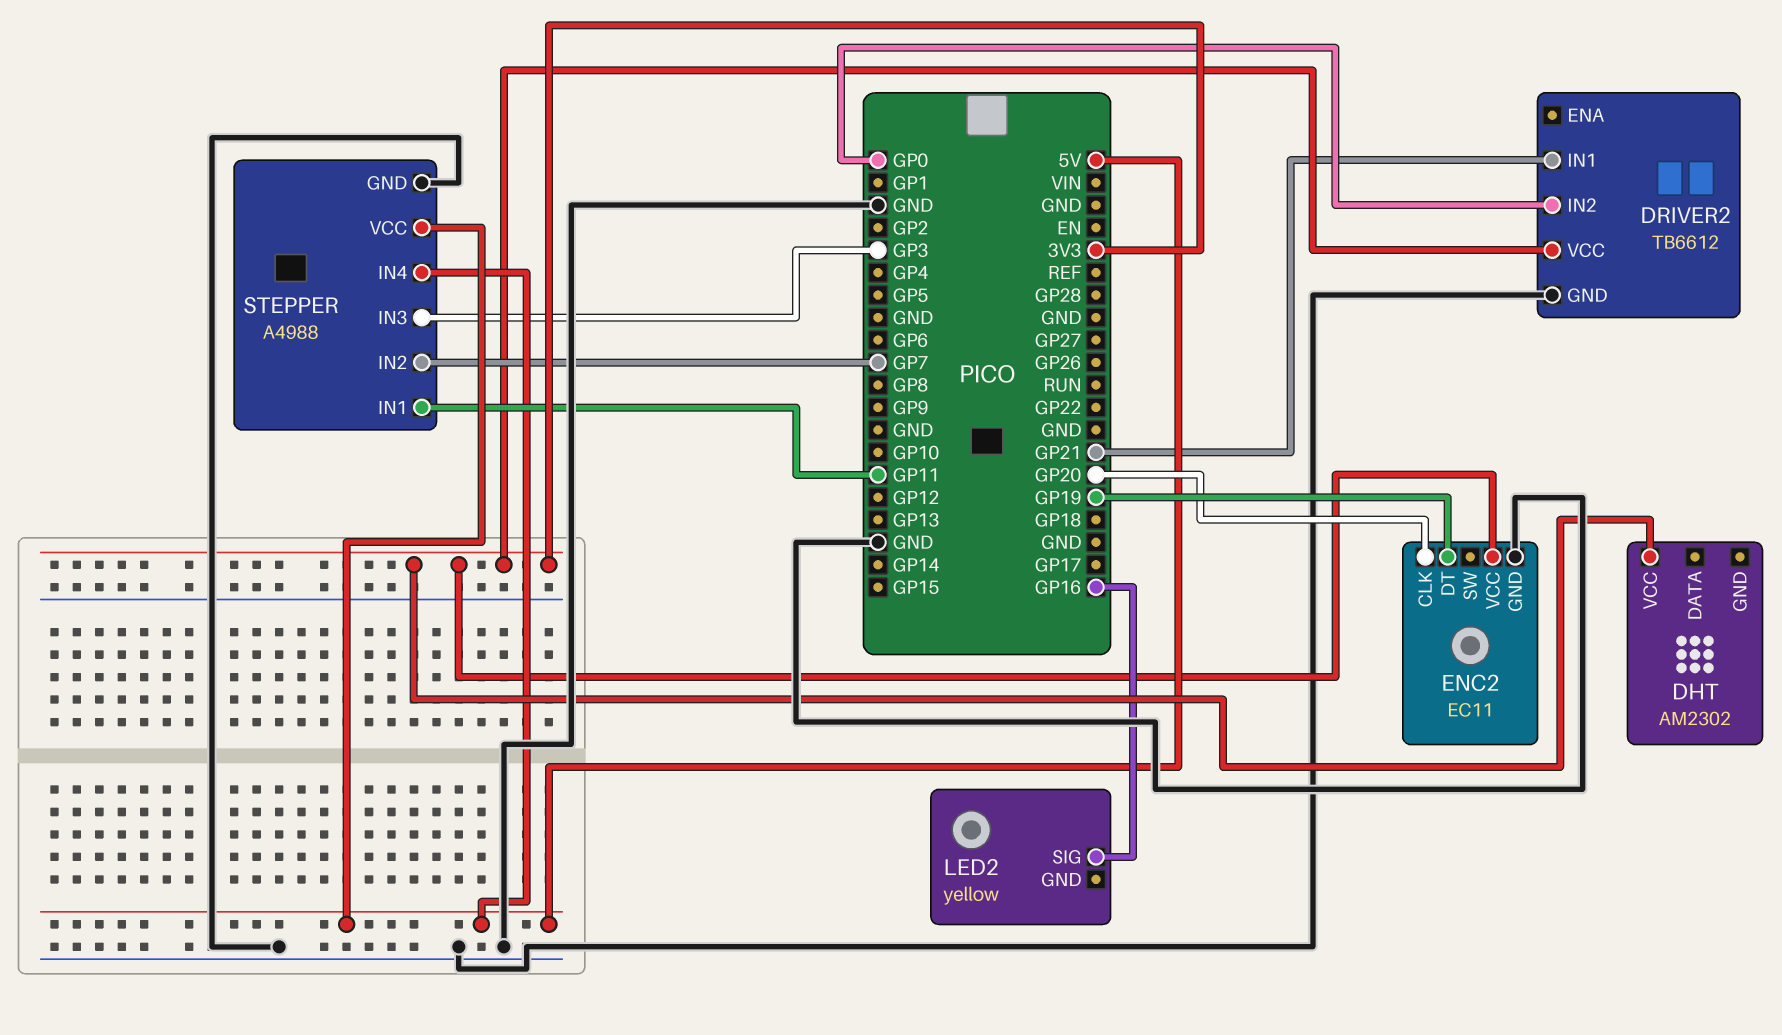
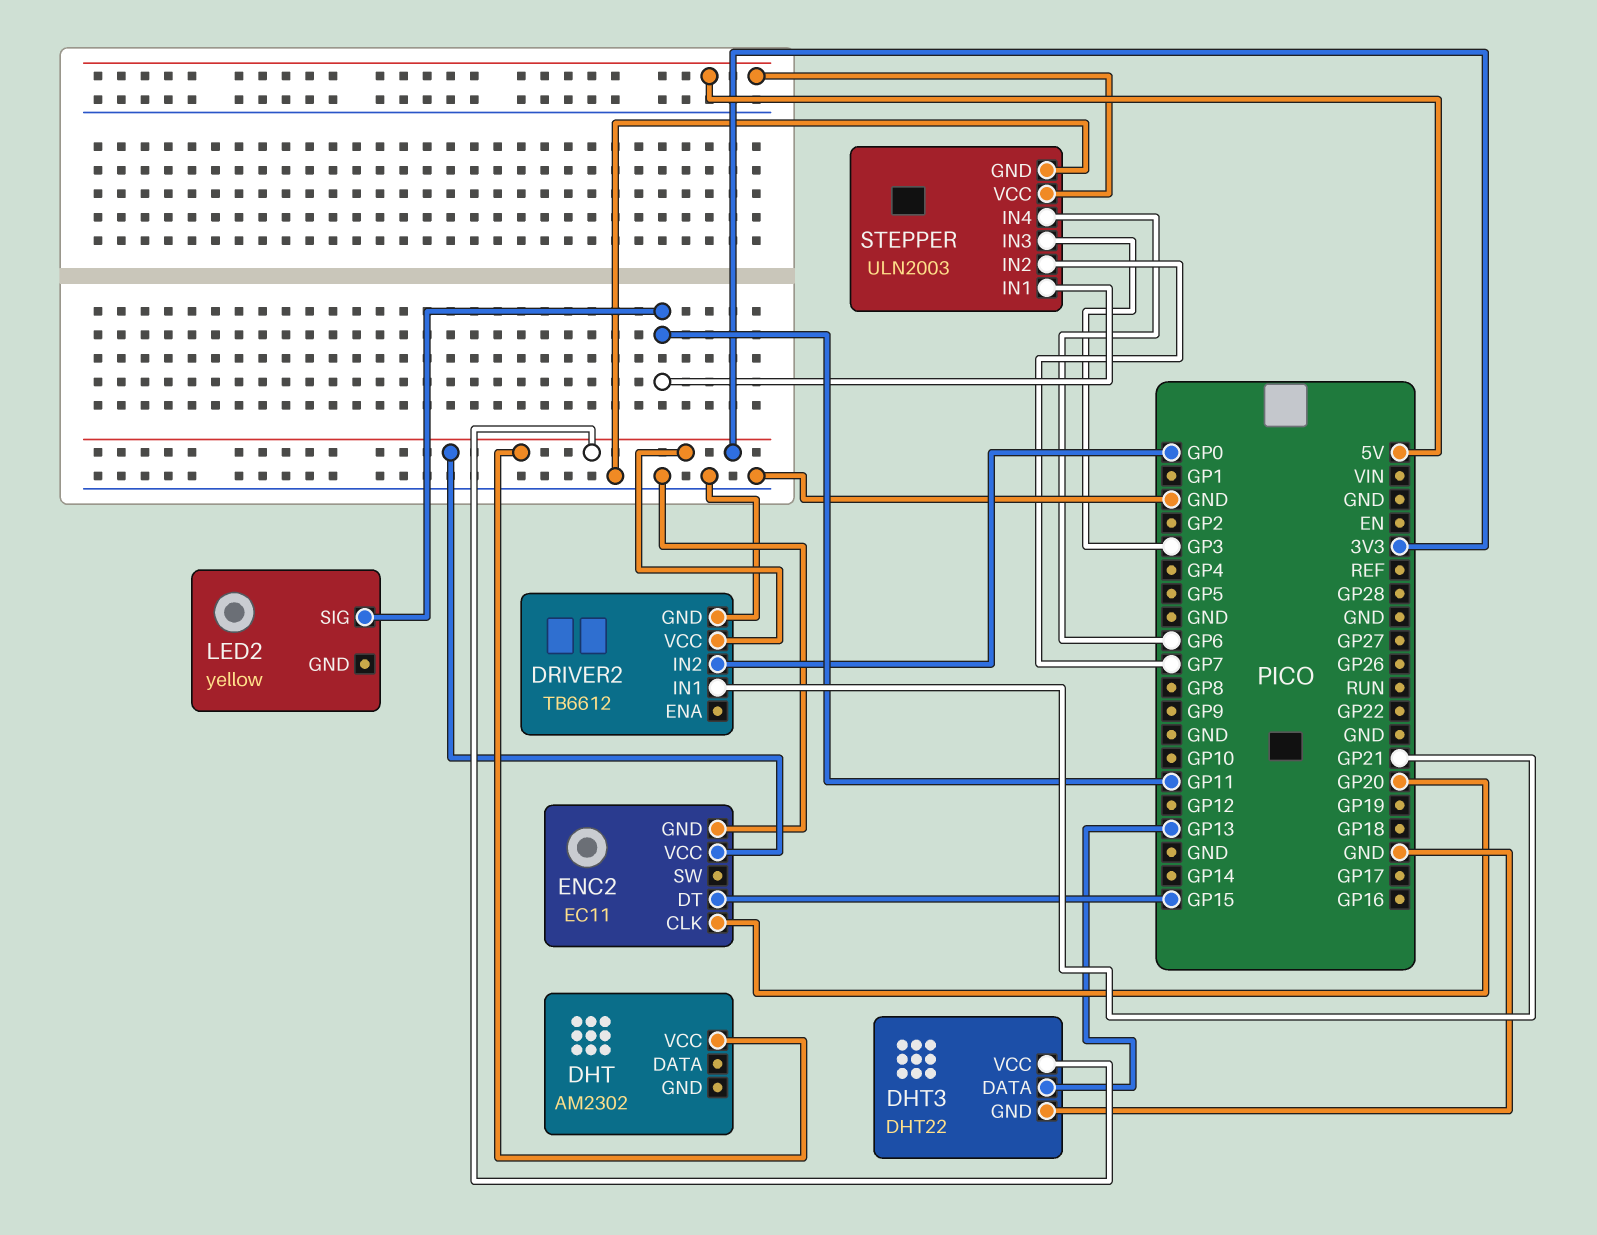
DHT3: none -> DHT22
DHT3 pin DATA: none -> GP13
DHT3 pin GND: none -> GND
DHT3 pin VCC: none -> 3V3
ENC2 pin DT: GP19 -> GP15
LED2 pin SIG: GP16 -> GP11
STEPPER: A4988 -> ULN2003
STEPPER pin IN4: 5V -> GP6

